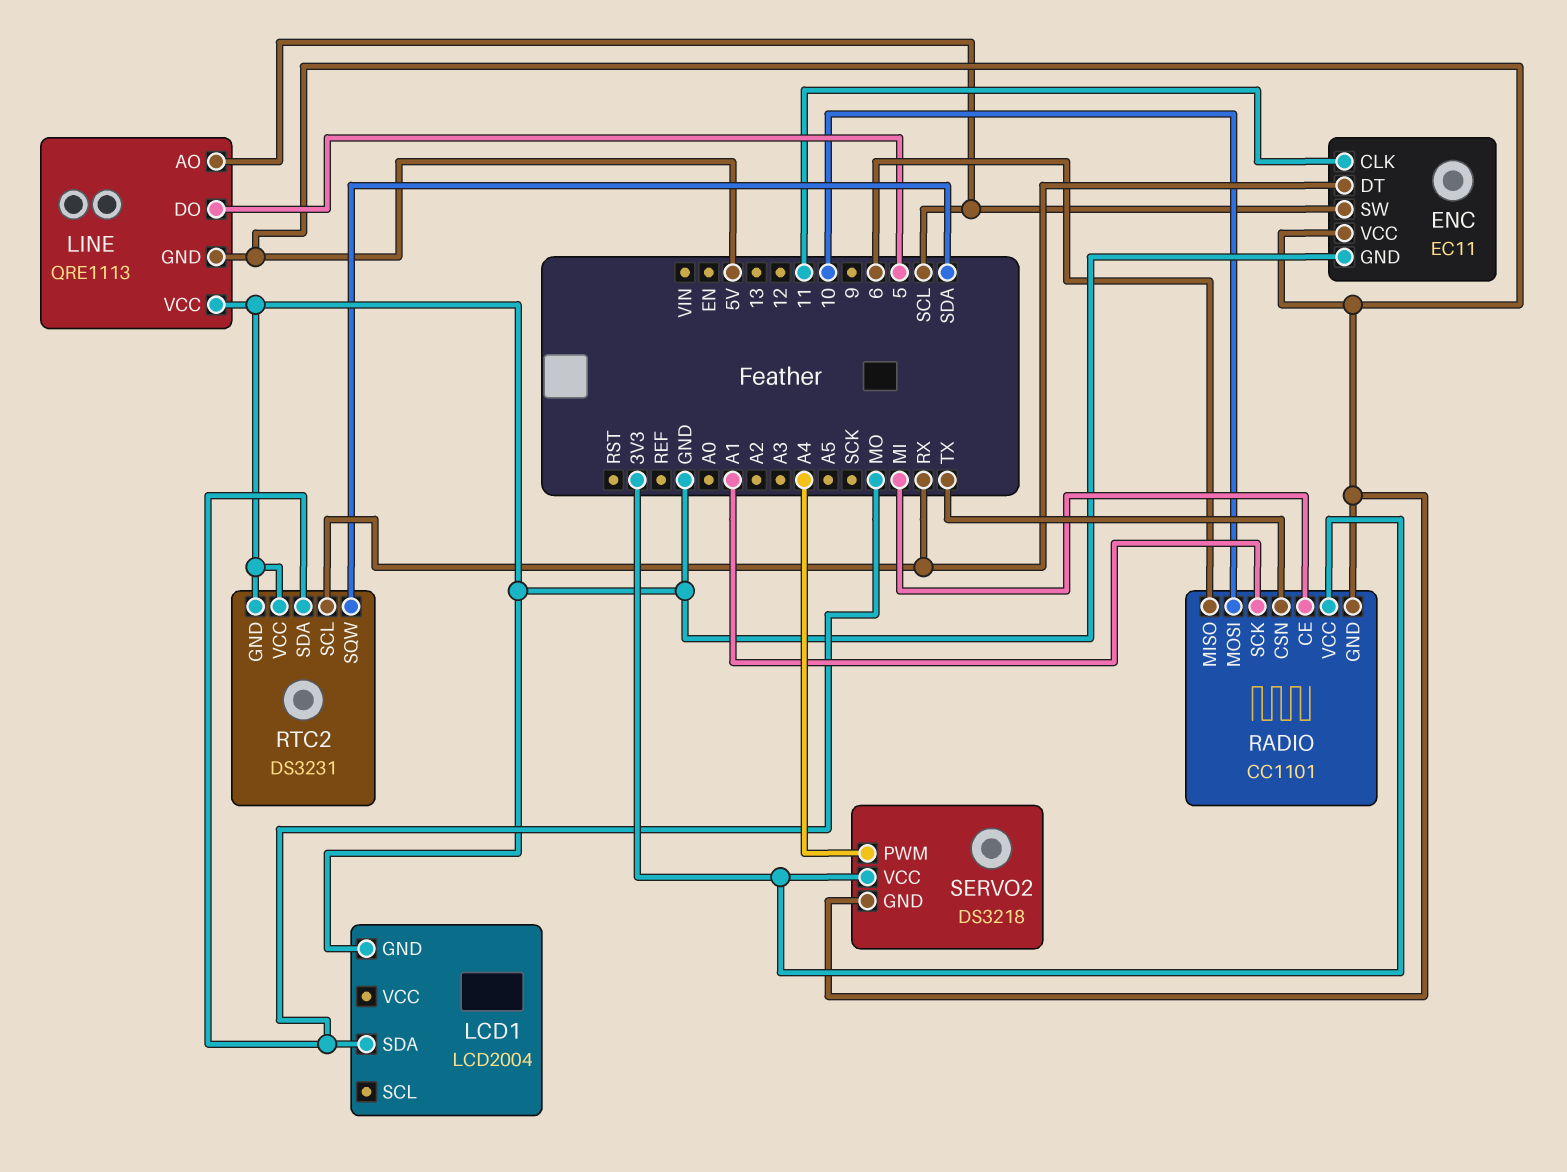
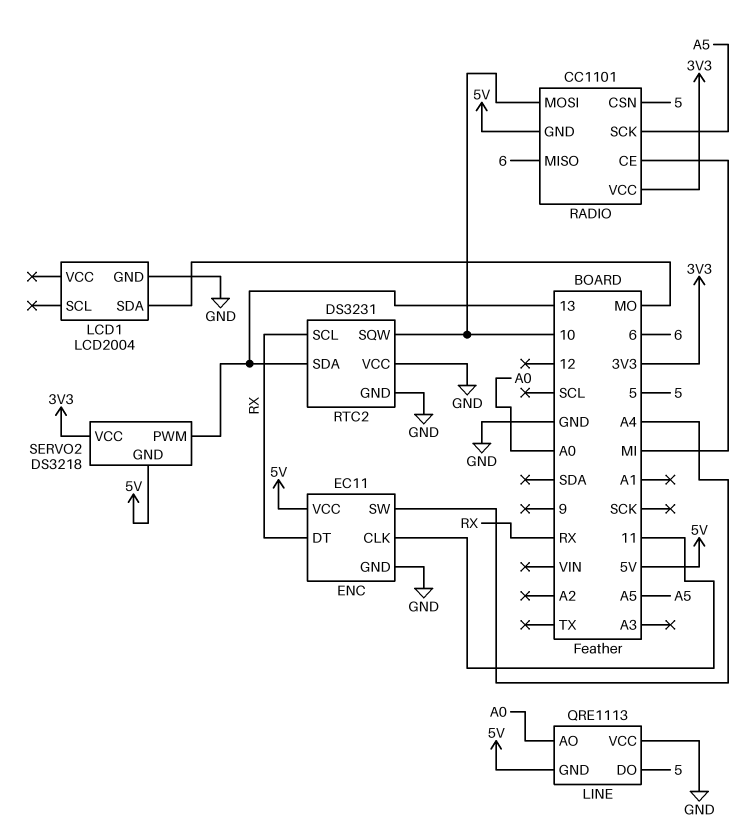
ENC pin SW: SCL -> A4
LINE pin AO: SCL -> A0
RADIO pin CSN: TX -> 5
RADIO pin SCK: A1 -> A5
RTC2 pin SDA: MO -> 13
RTC2 pin SQW: SDA -> 10
SERVO2 pin PWM: A4 -> 13

